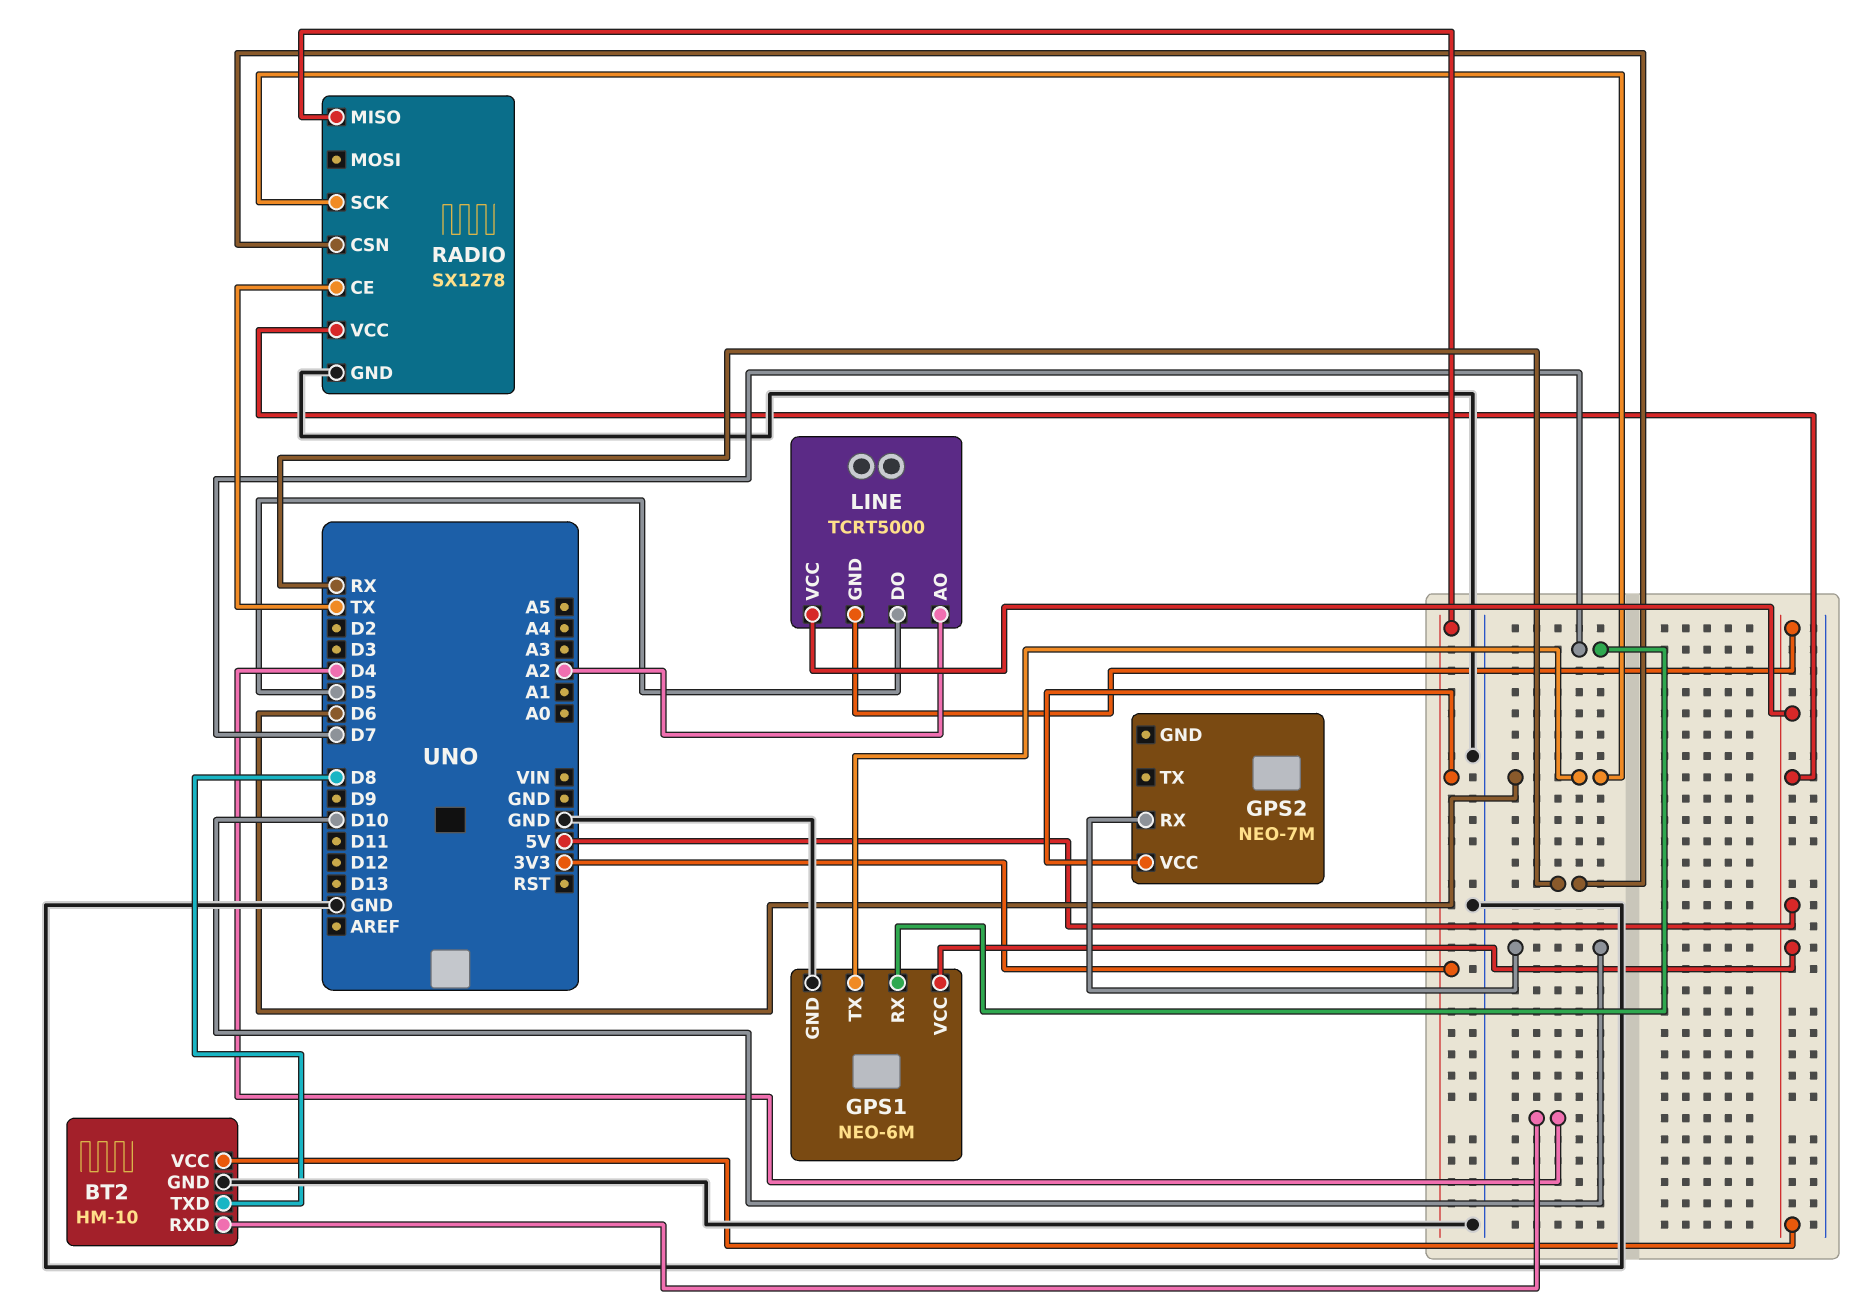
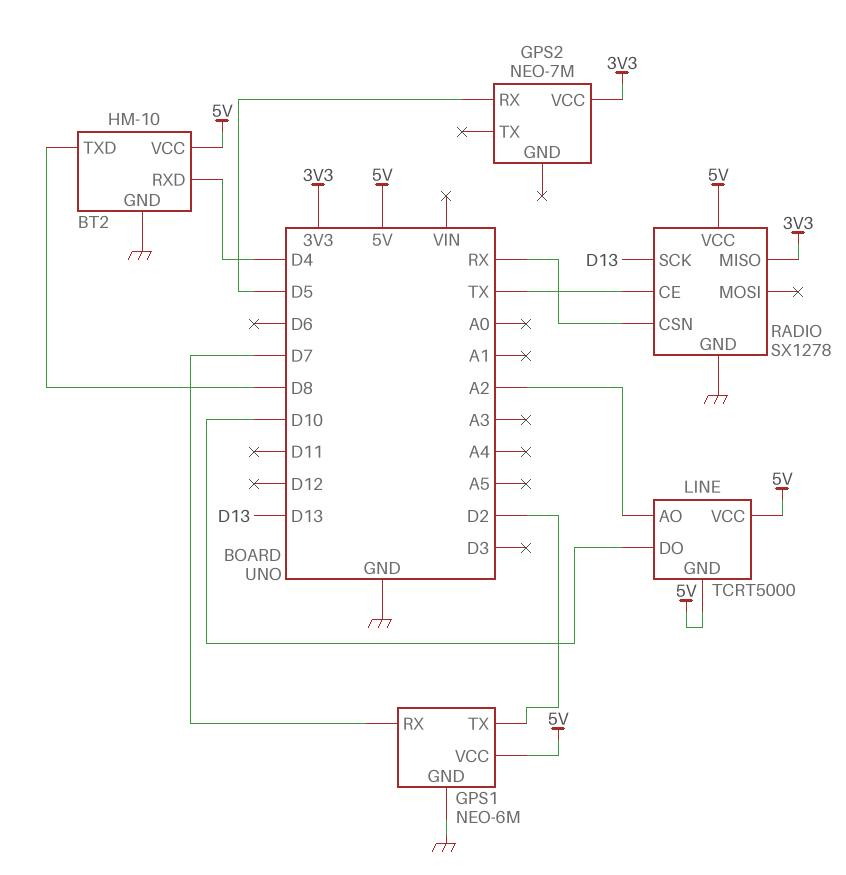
GPS1 pin TX: D6 -> D2
GPS2 pin RX: D10 -> D5
LINE pin DO: D5 -> D10
RADIO pin SCK: D6 -> D13

